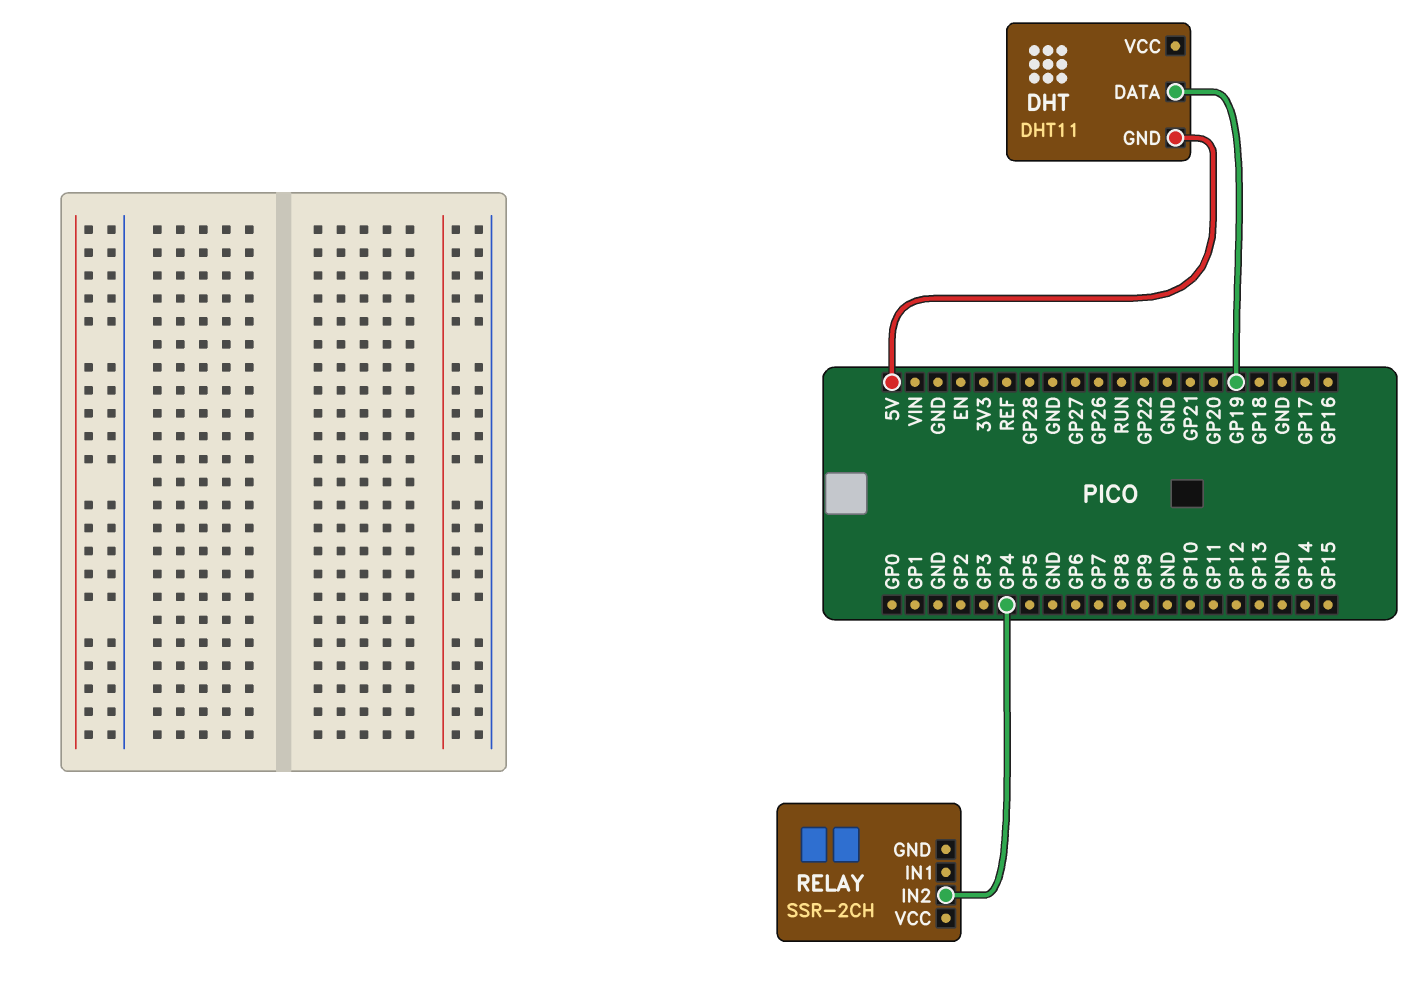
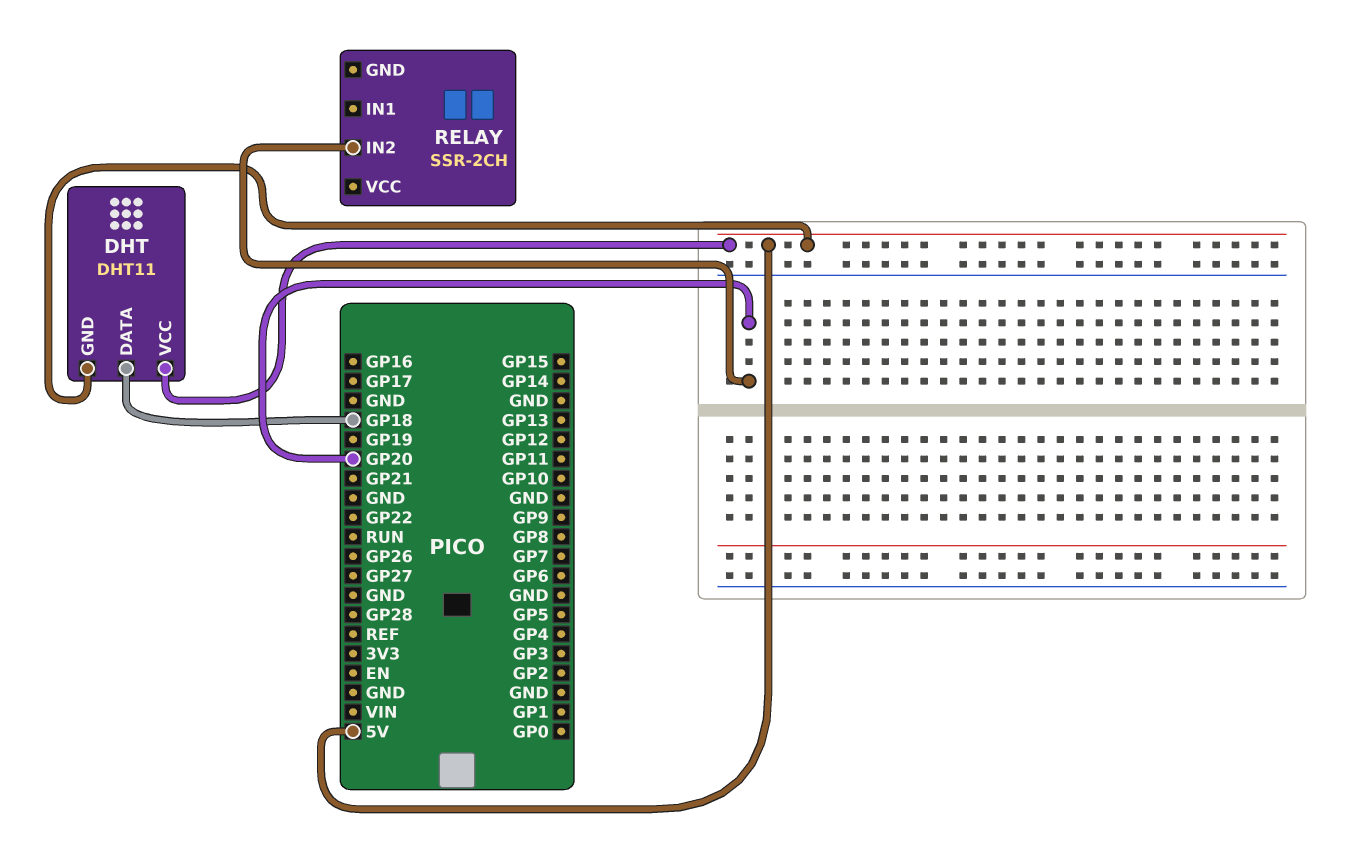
DHT pin DATA: GP19 -> GP18
DHT pin VCC: none -> 5V
RELAY pin IN2: GP4 -> GP20

